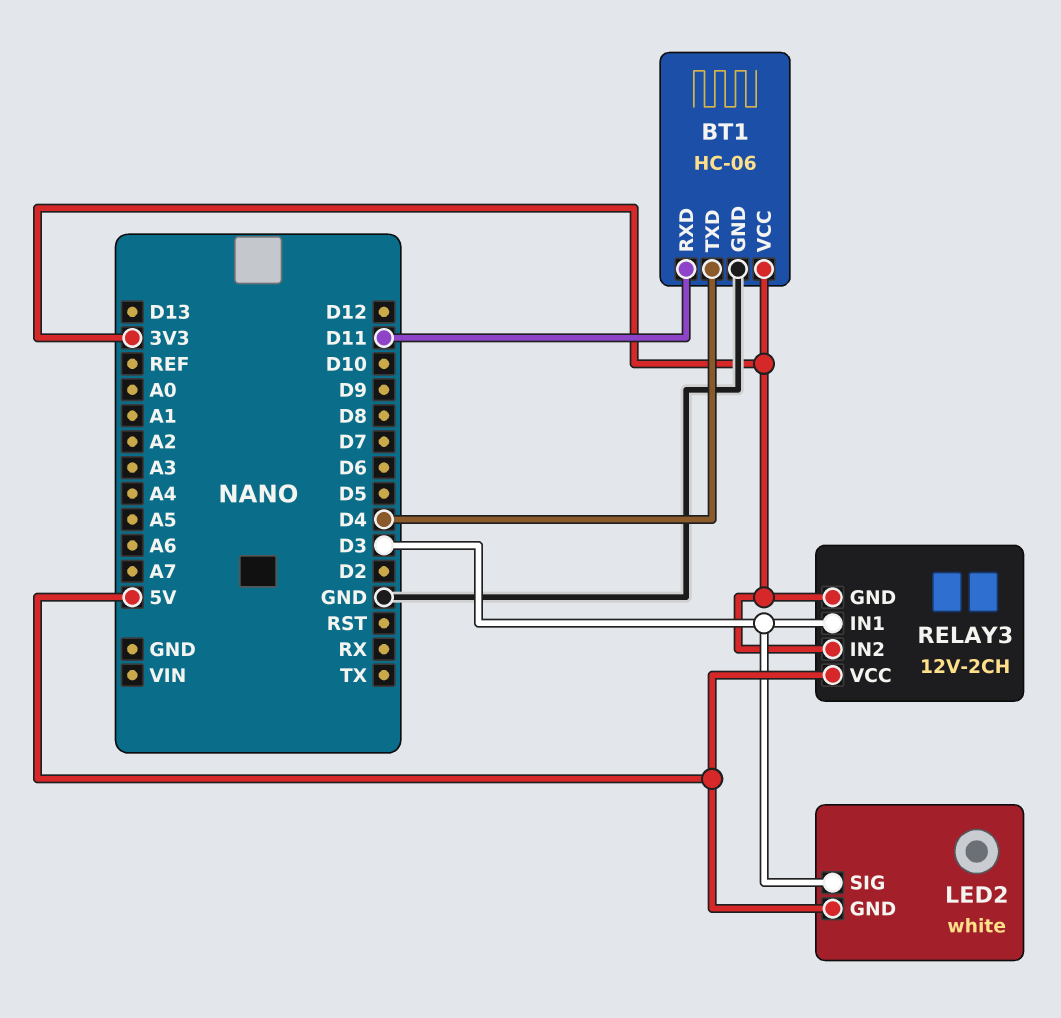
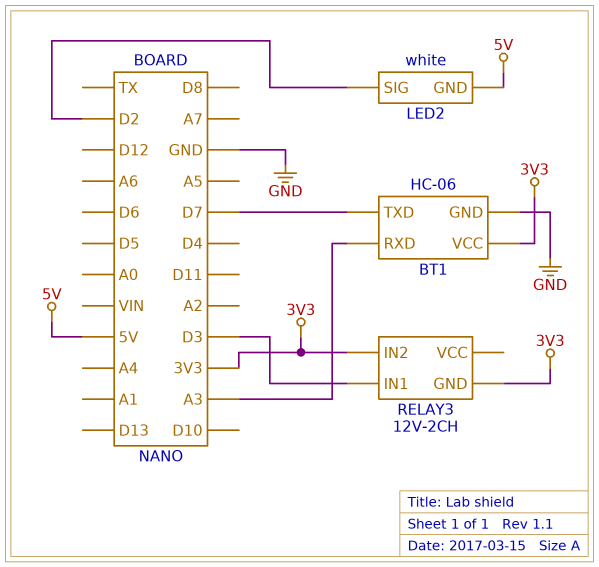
BT1 pin RXD: D11 -> A3
BT1 pin TXD: D4 -> D7
LED2 pin SIG: D3 -> D2
RELAY3 pin VCC: 5V -> none

